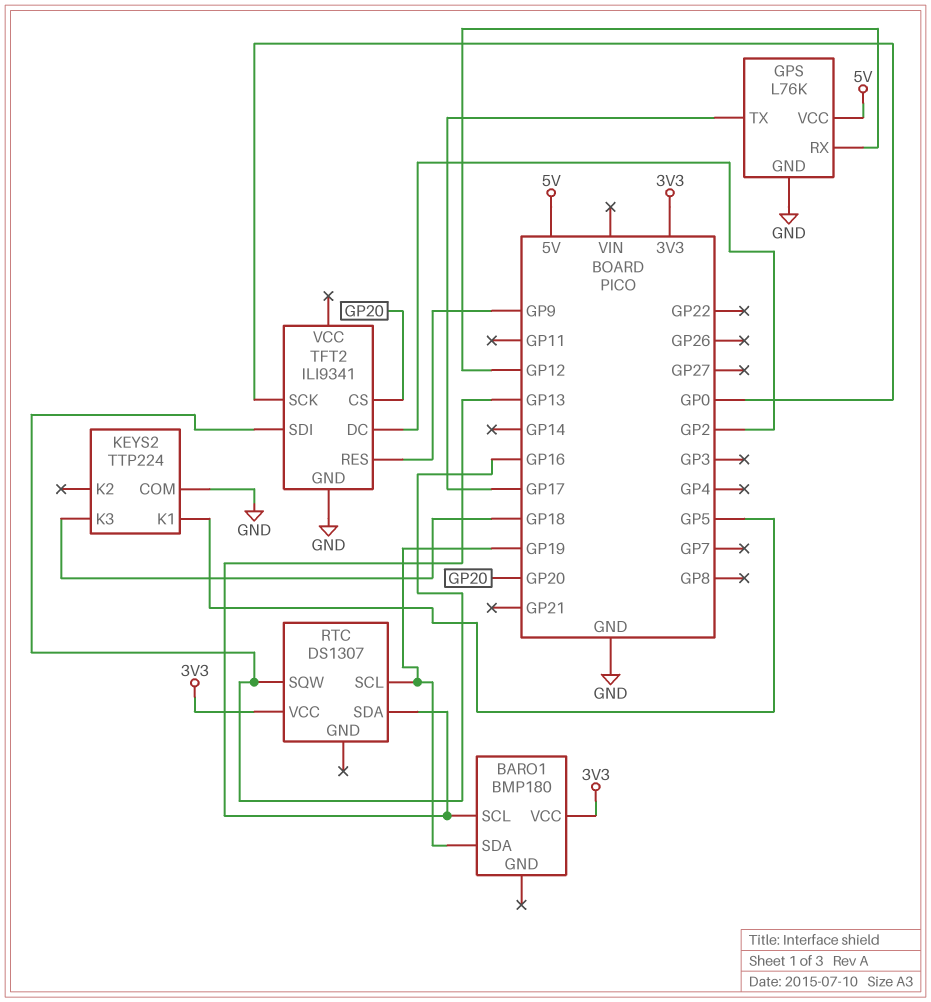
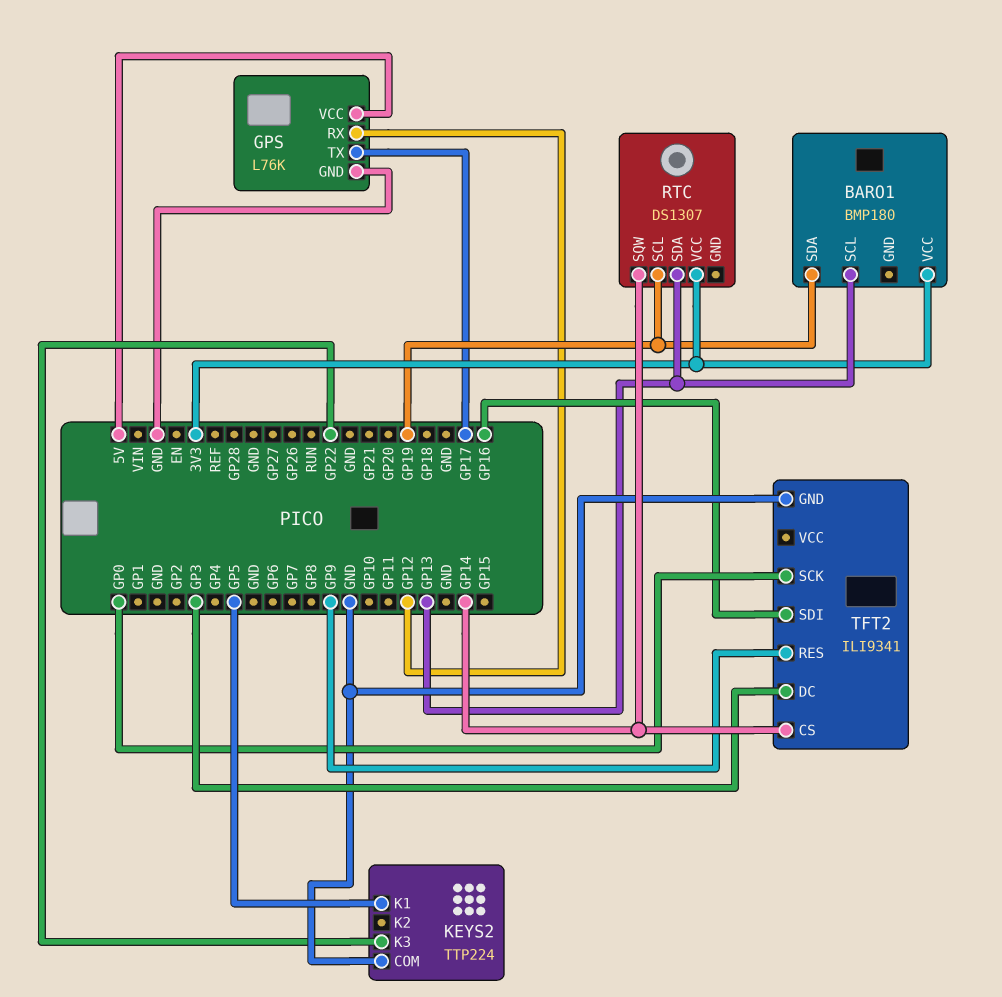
KEYS2 pin K3: GP18 -> GP22
RTC pin SQW: GP16 -> GP14
TFT2 pin CS: GP20 -> GP14
TFT2 pin DC: GP2 -> GP3

